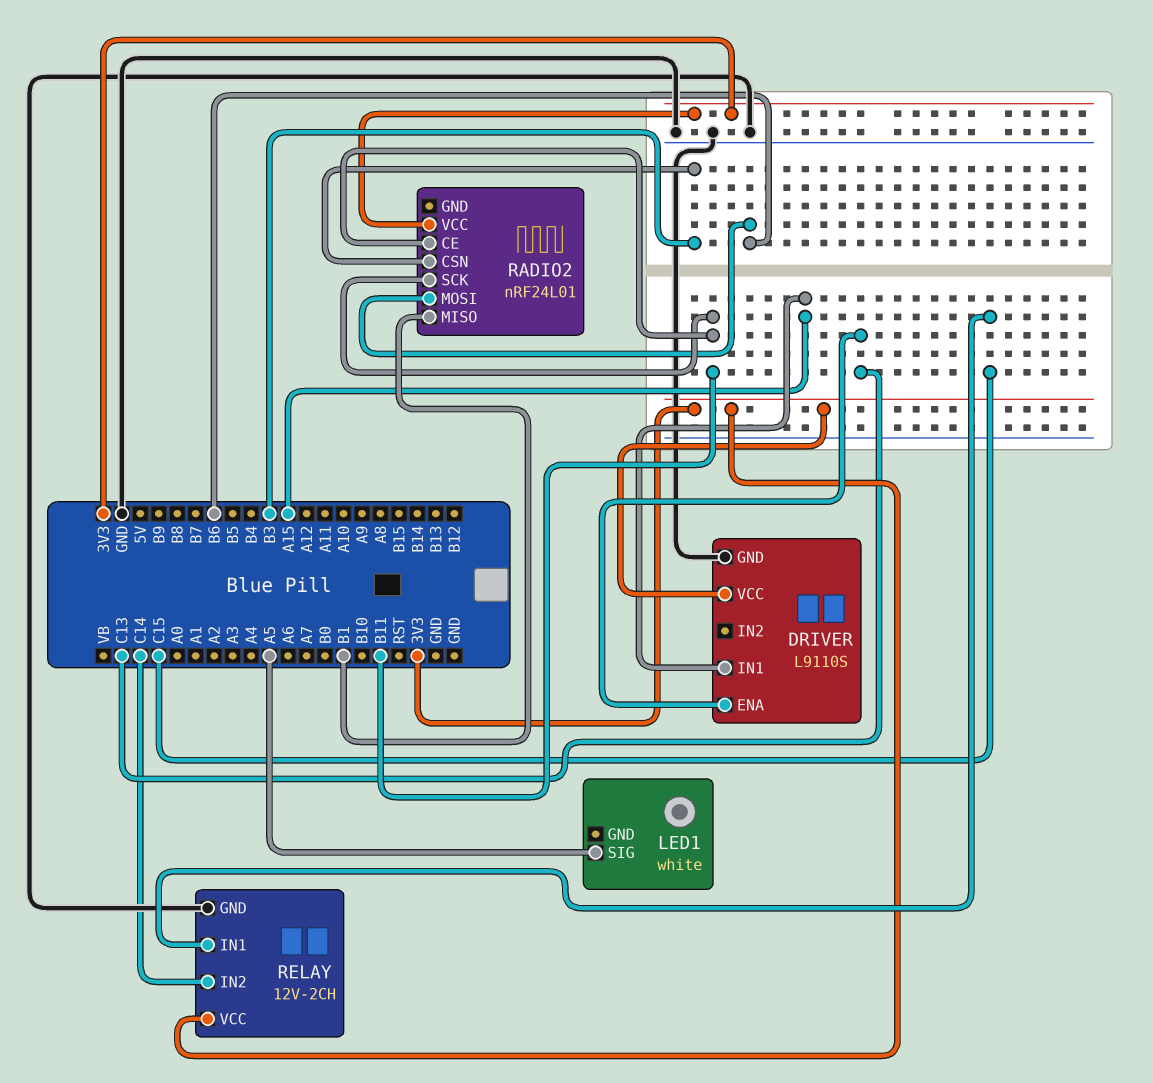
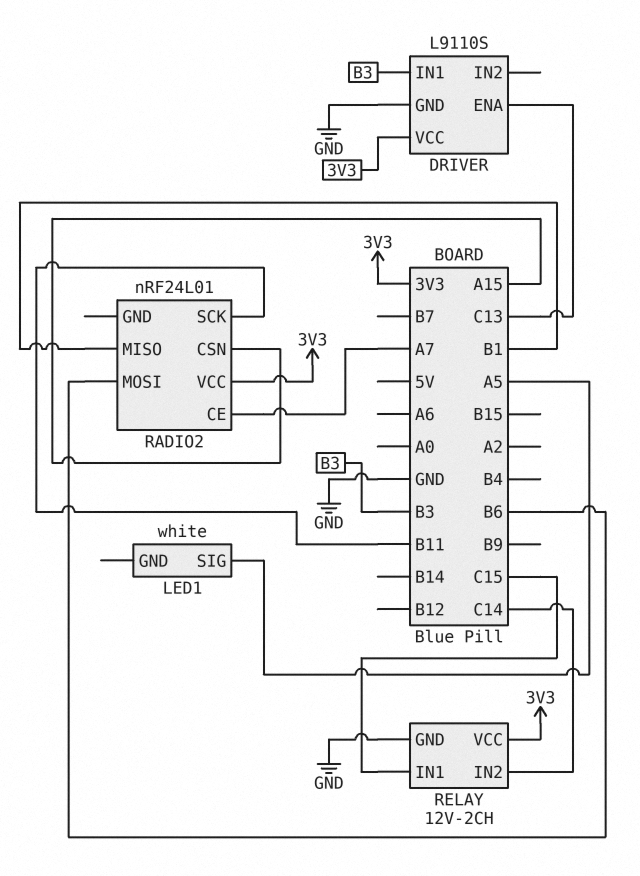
DRIVER pin IN1: A15 -> B3
RADIO2 pin CE: B11 -> A7
RADIO2 pin CSN: B3 -> A15

